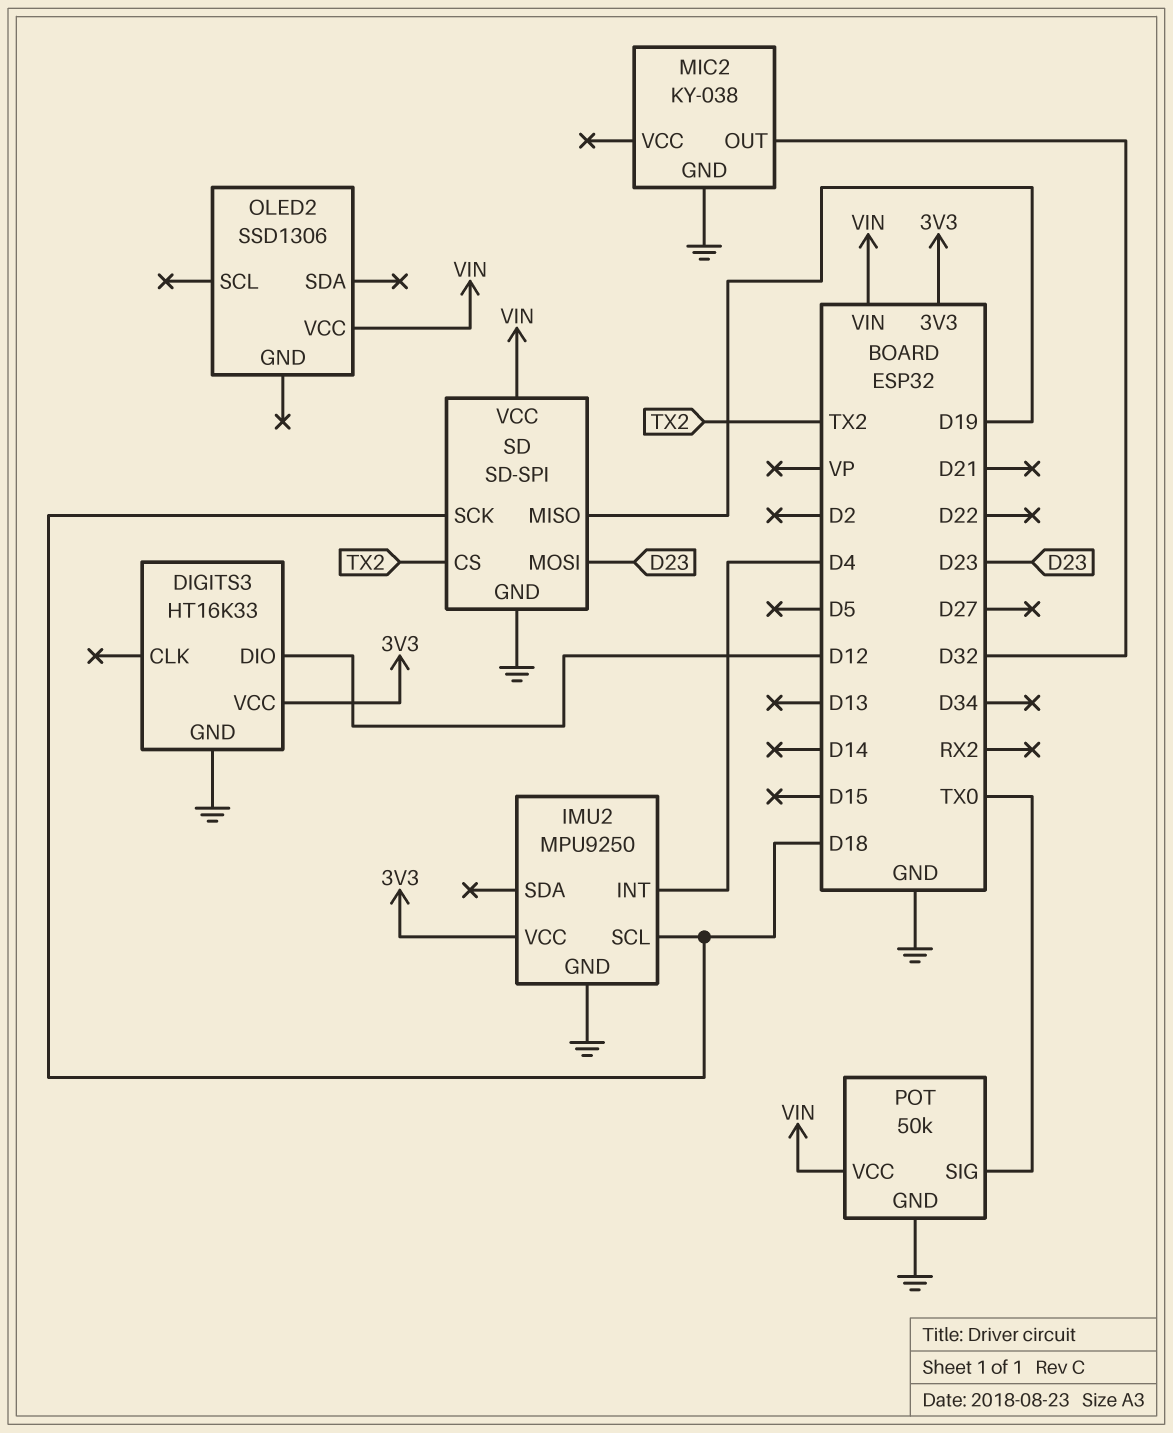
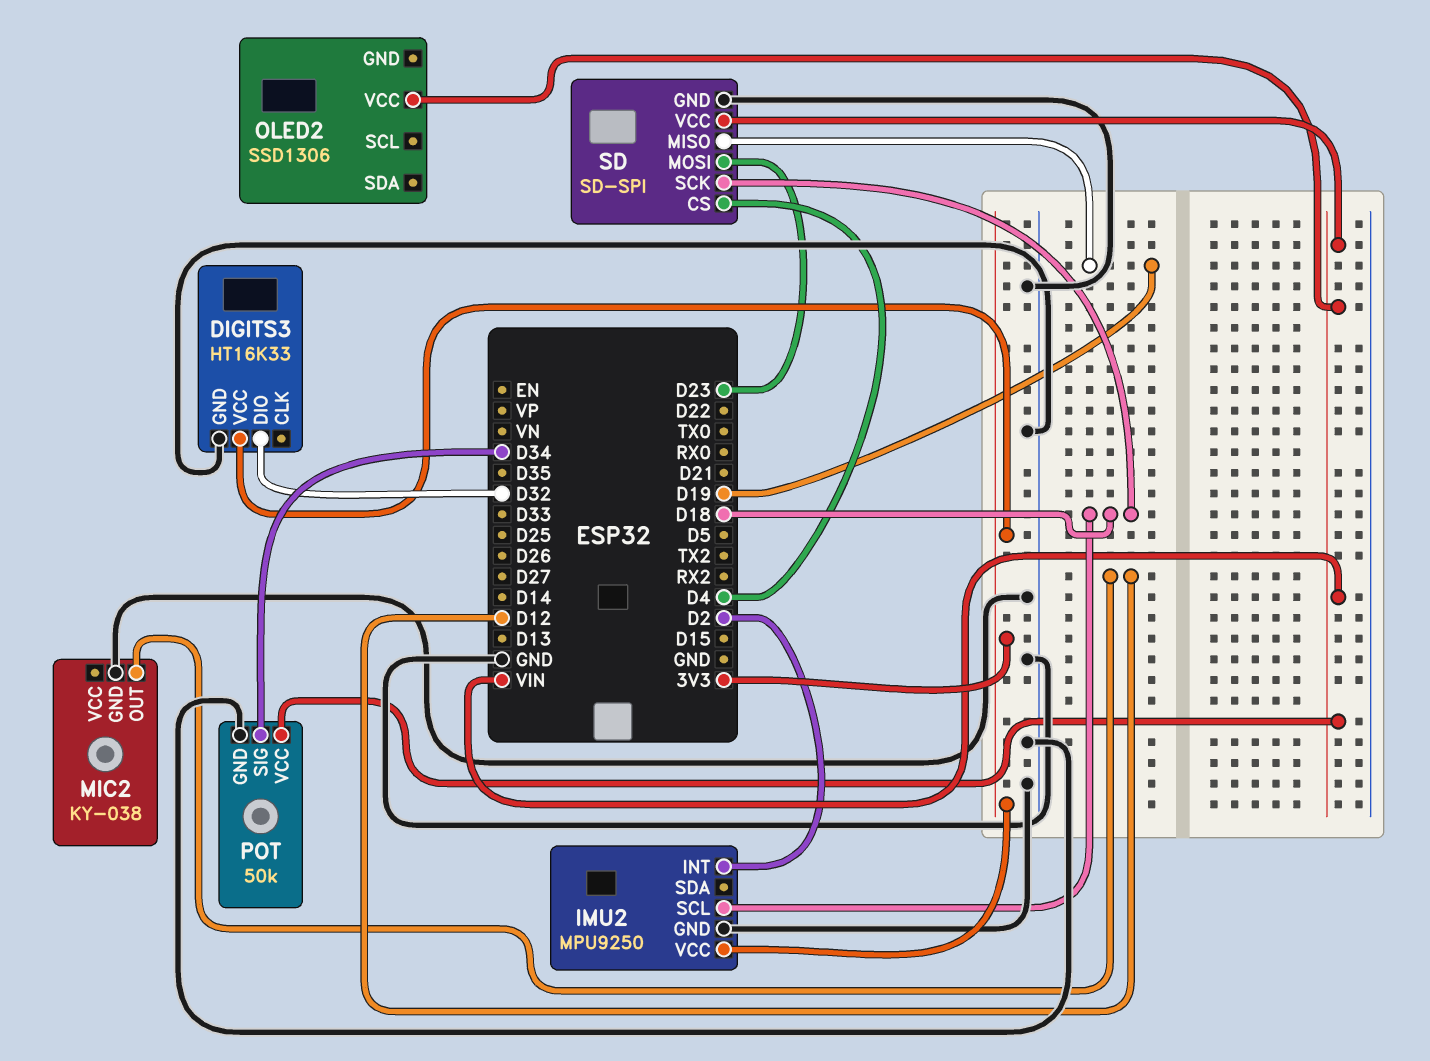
DIGITS3 pin DIO: D12 -> D32
IMU2 pin INT: D4 -> D2
MIC2 pin OUT: D32 -> D12
POT pin SIG: TX0 -> D34
SD pin CS: TX2 -> D4

